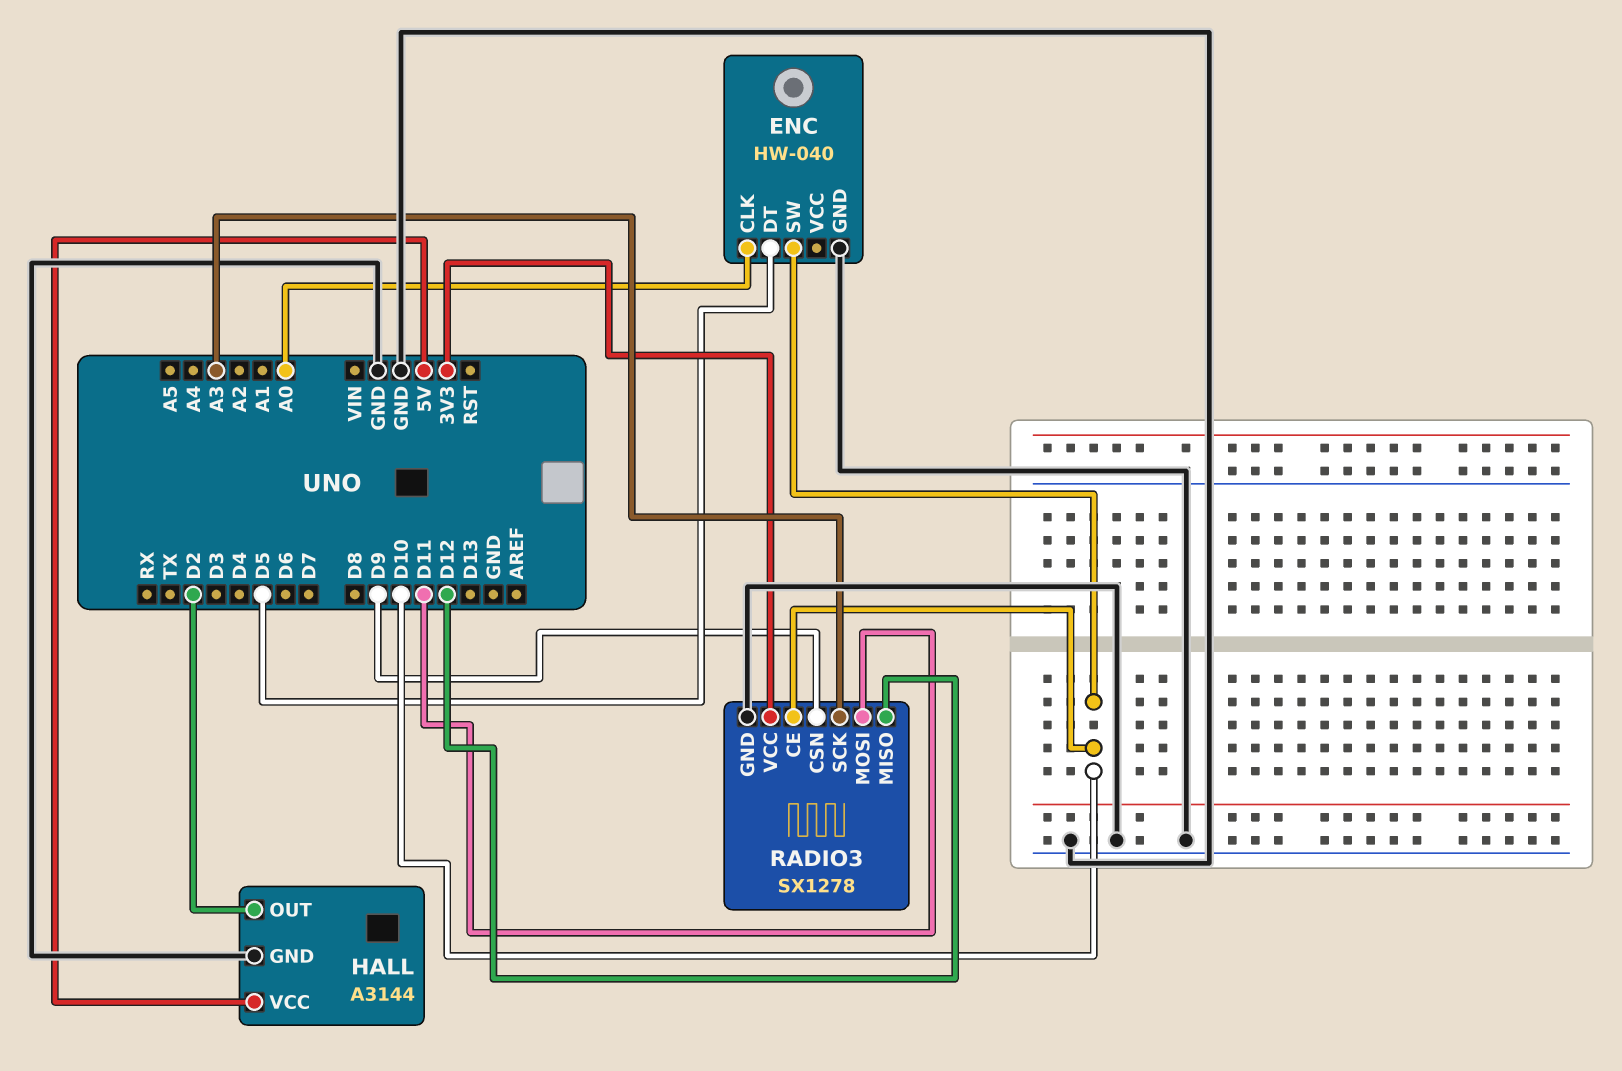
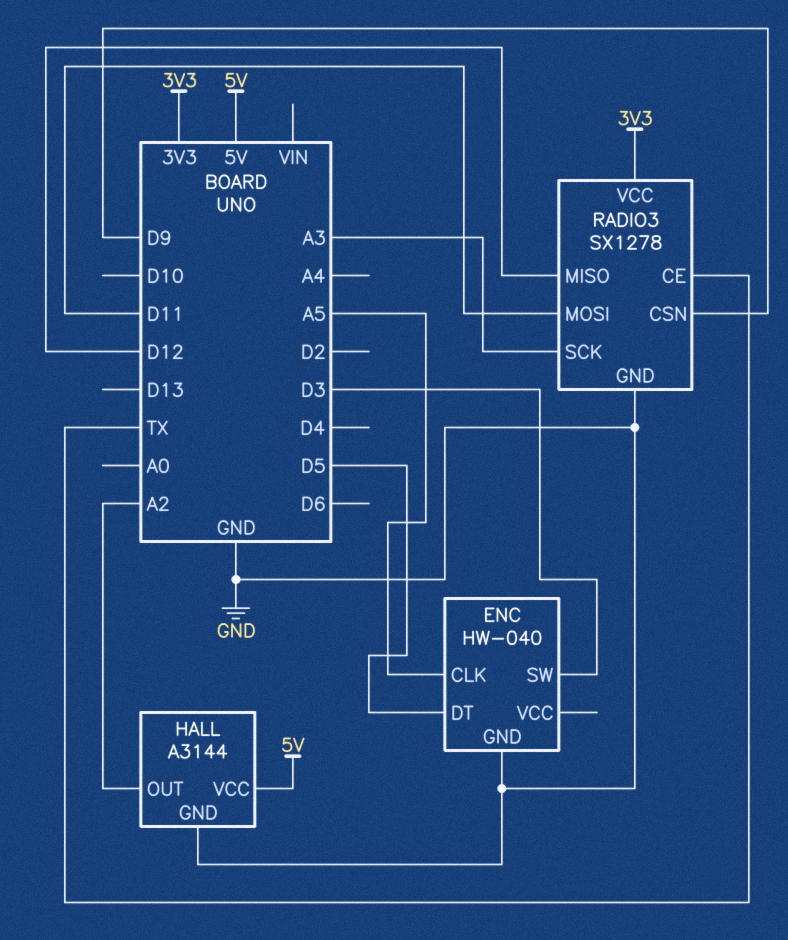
ENC pin CLK: A0 -> A5
ENC pin SW: D10 -> D3
HALL pin OUT: D2 -> A2
RADIO3 pin CE: D10 -> TX

